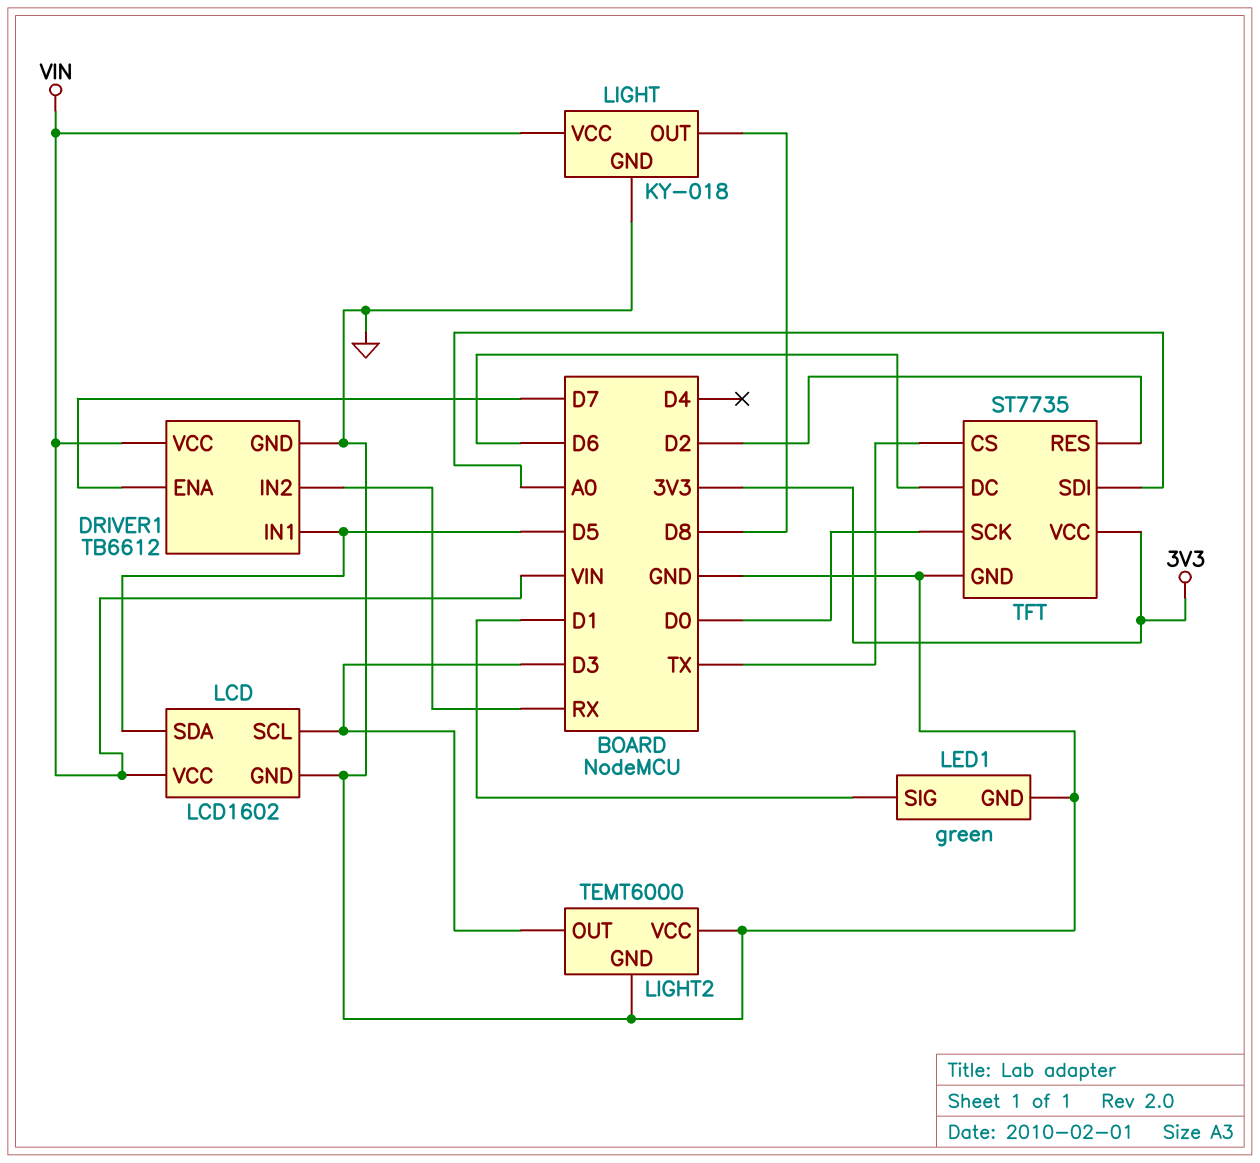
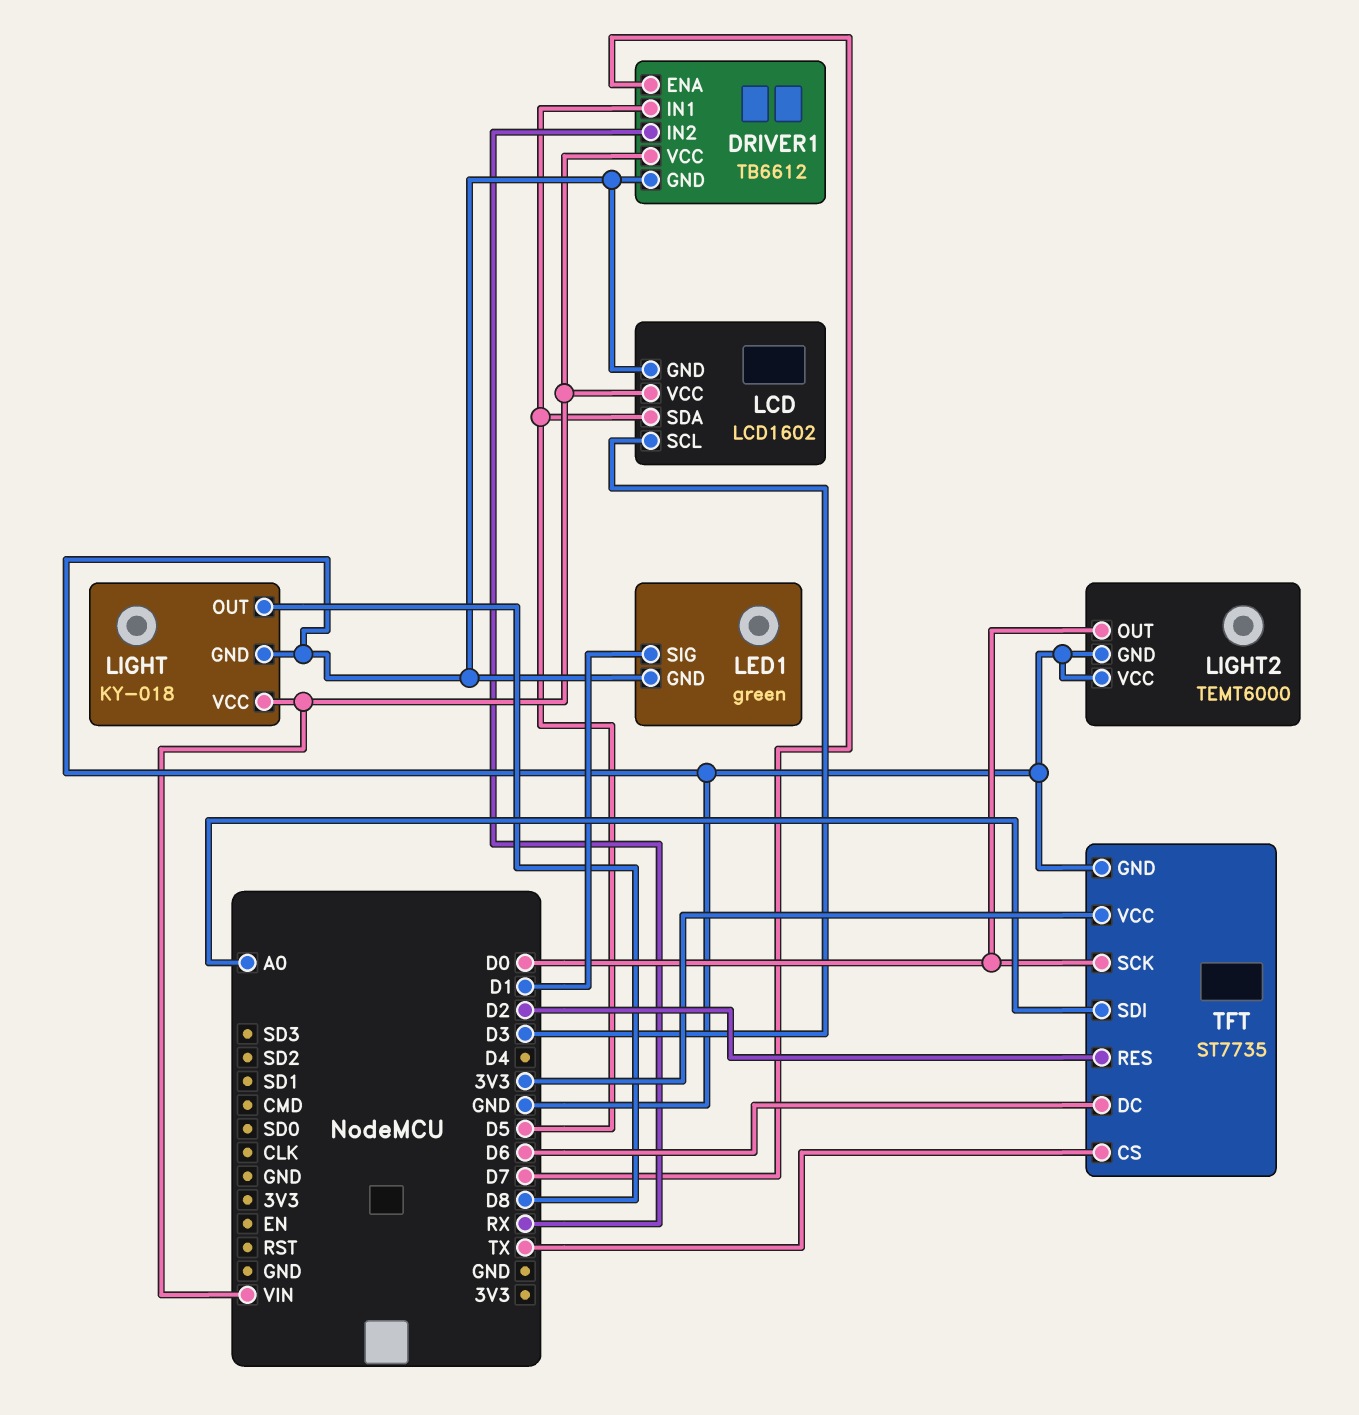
LIGHT2 pin OUT: D3 -> D0

